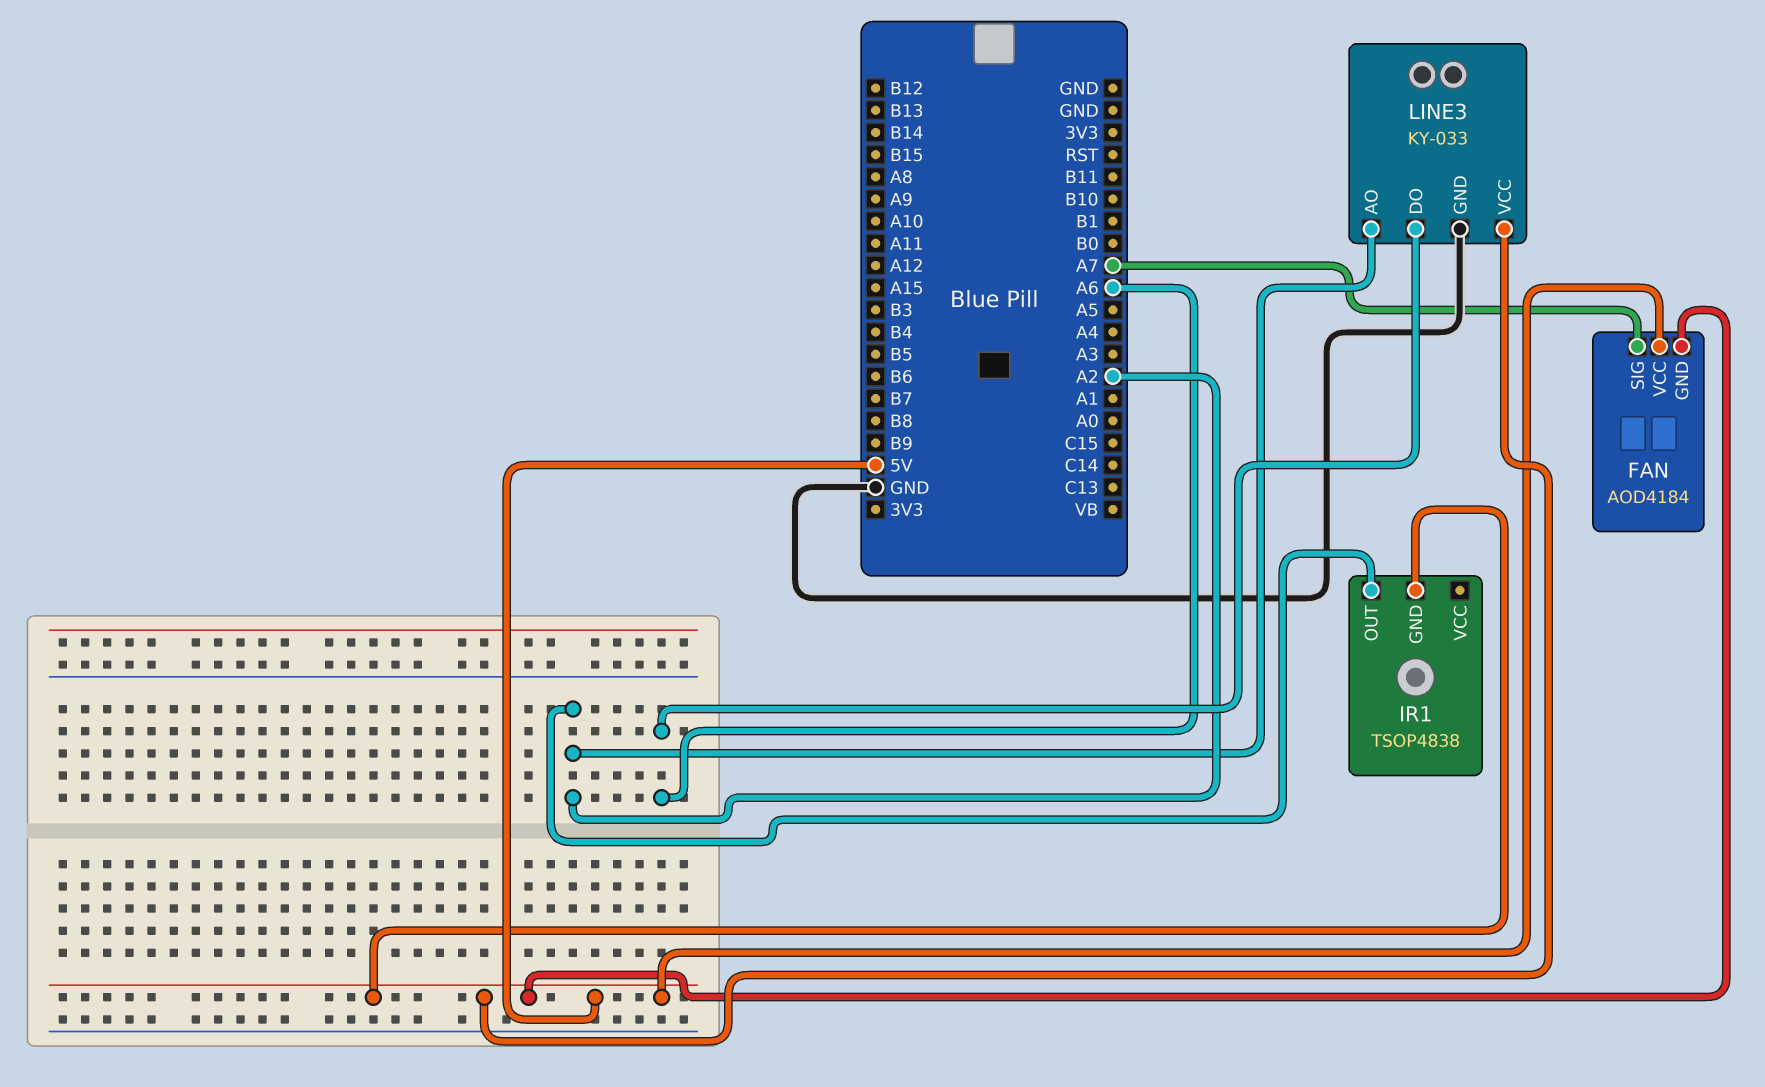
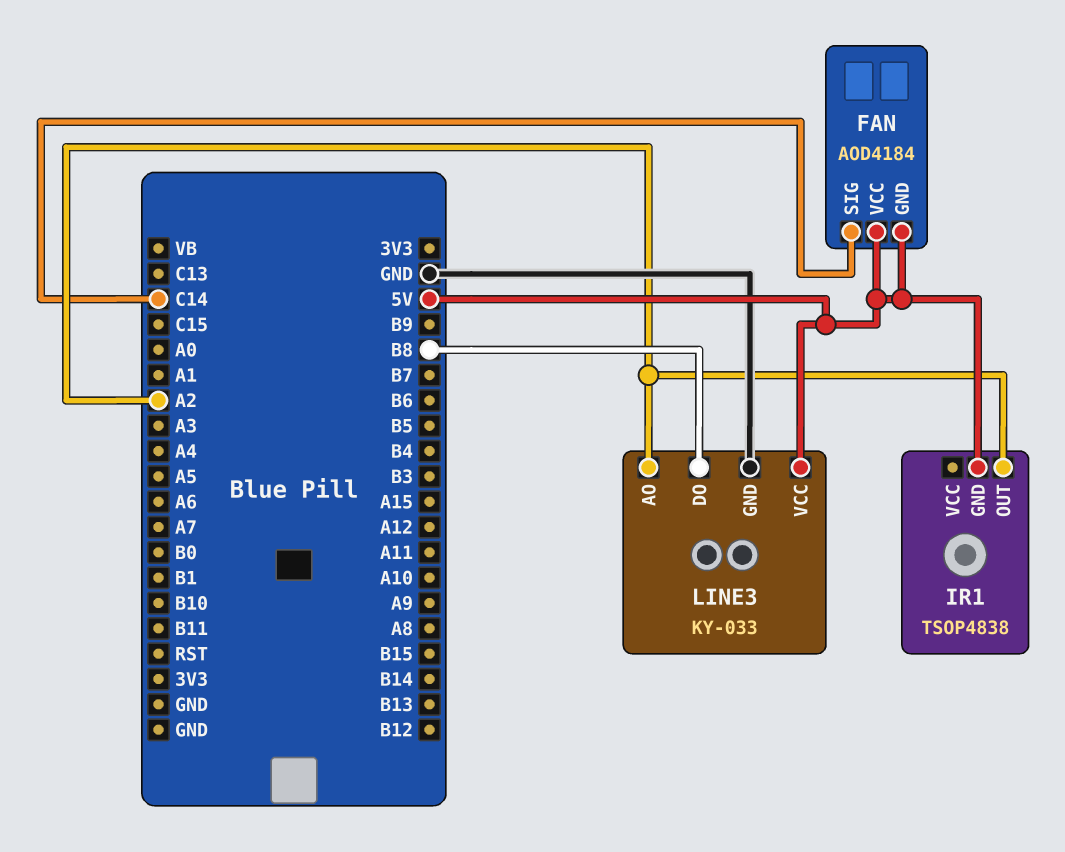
FAN pin SIG: A7 -> C14
LINE3 pin DO: A6 -> B8

